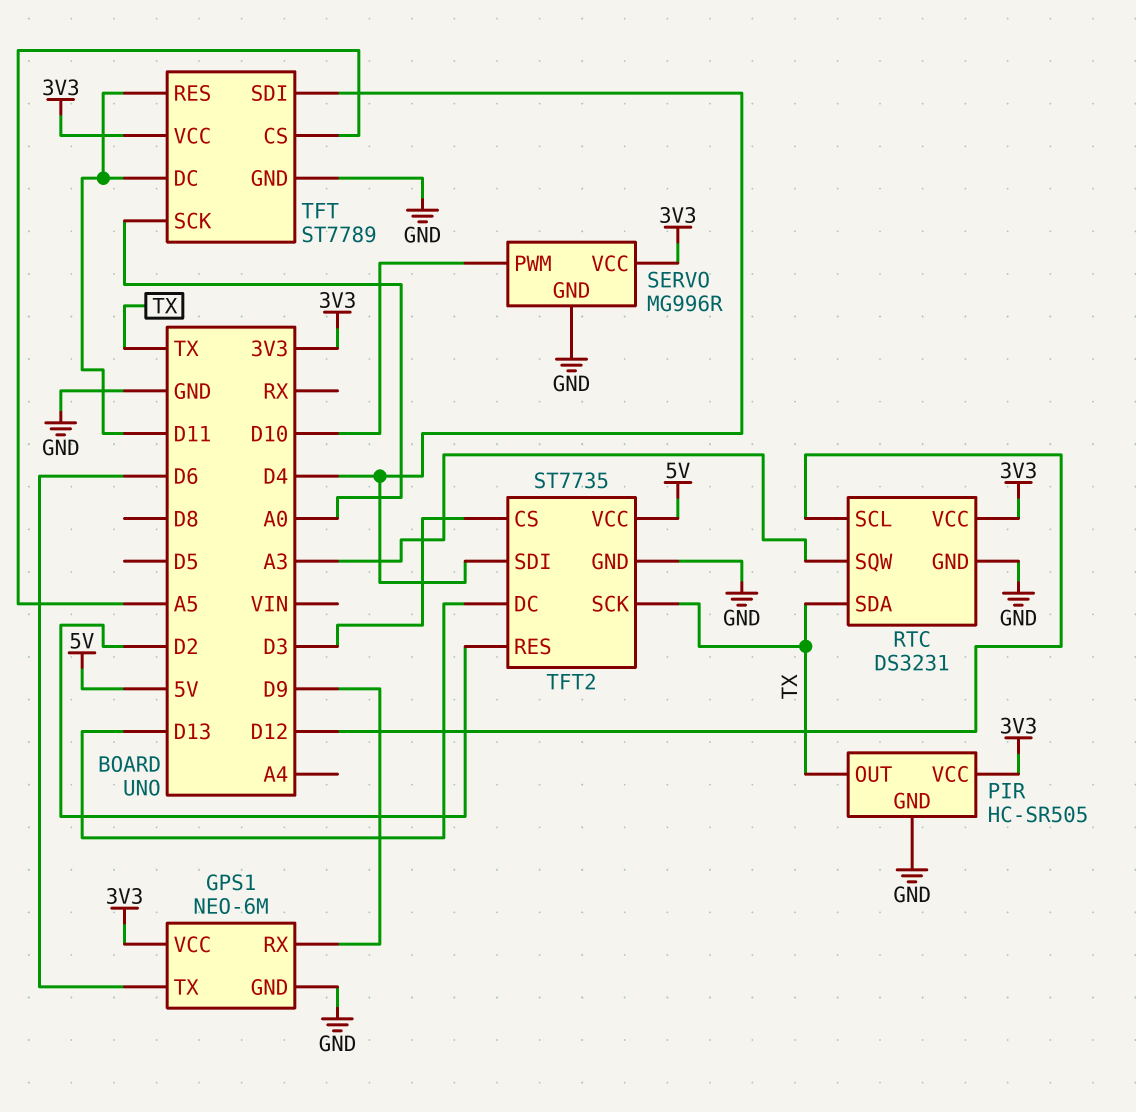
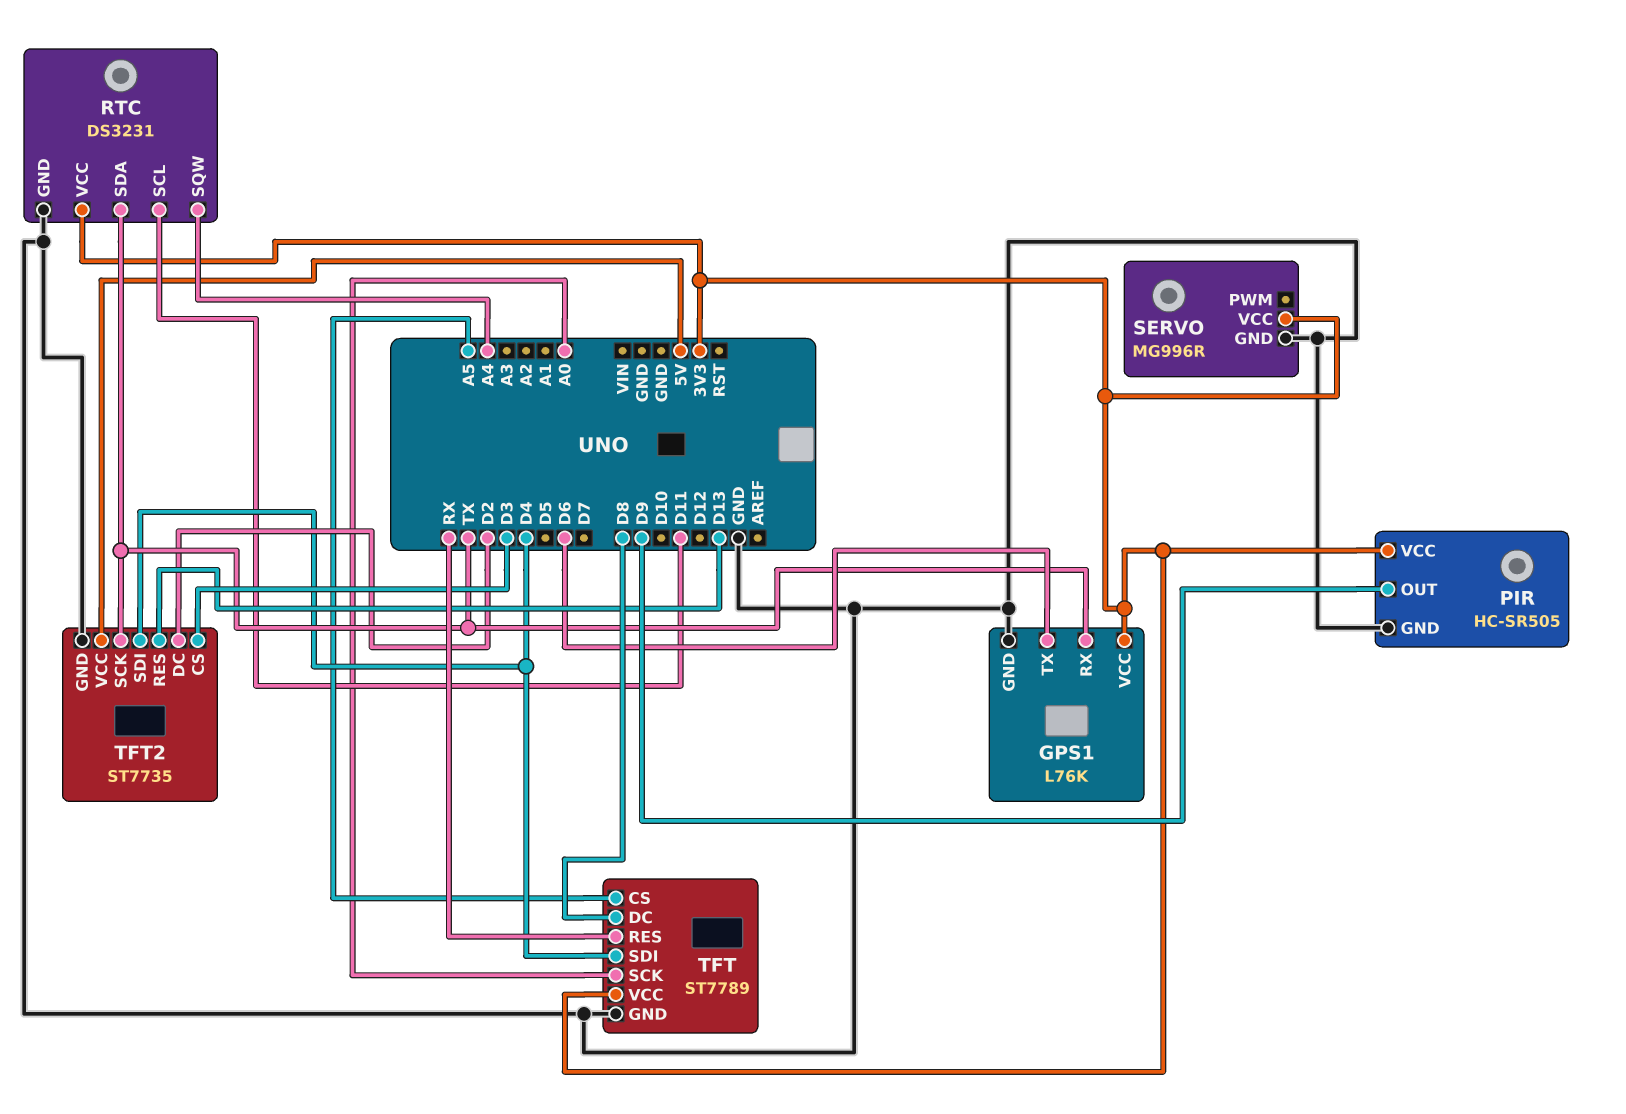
GPS1: NEO-6M -> L76K
GPS1 pin RX: D9 -> TX
PIR pin OUT: TX -> D9
RTC pin SCL: D12 -> D11
RTC pin SQW: A3 -> A4
SERVO pin PWM: D10 -> none
TFT pin DC: D11 -> D8
TFT pin RES: D11 -> RX
TFT2 pin DC: D13 -> D2
TFT2 pin RES: D2 -> D13

